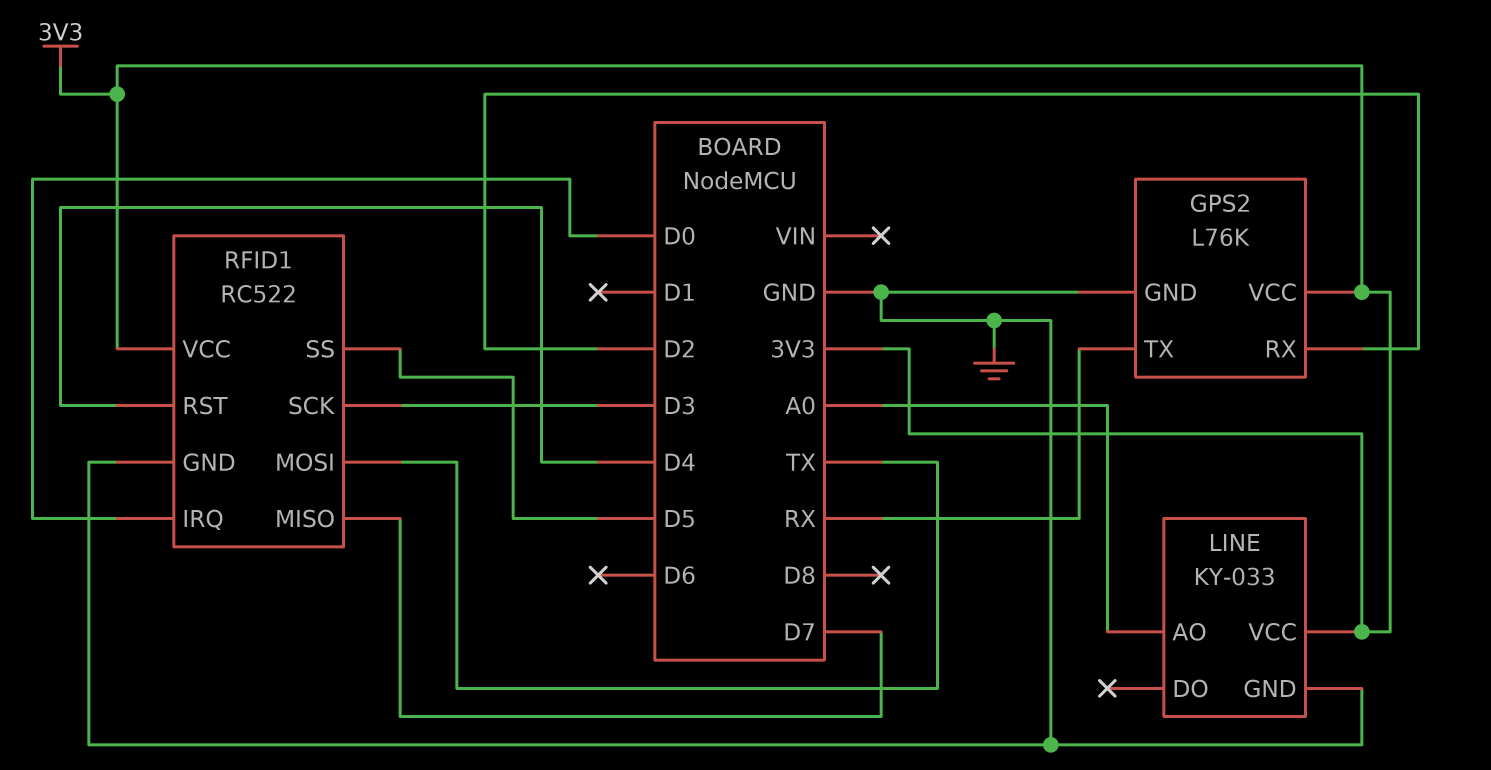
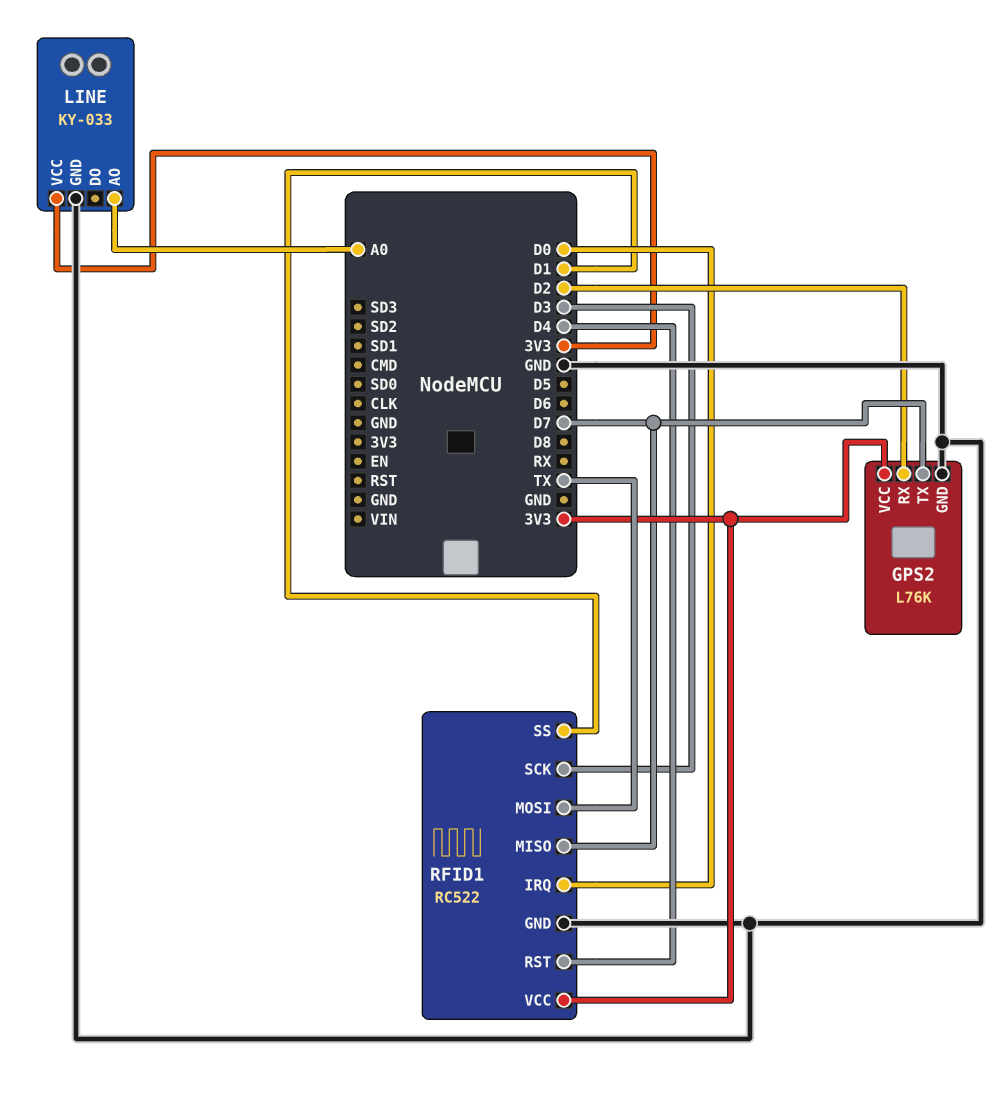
GPS2 pin TX: RX -> D7
RFID1 pin SS: D5 -> D1

